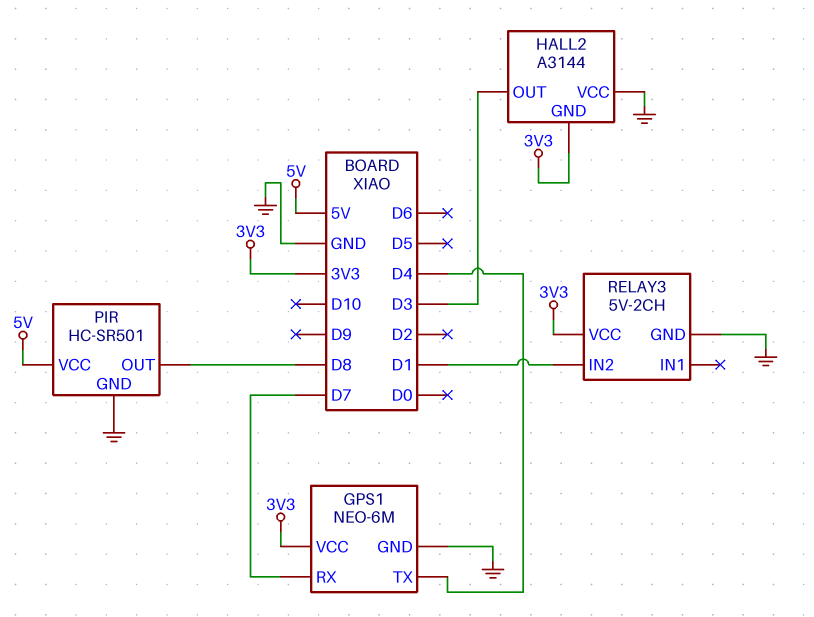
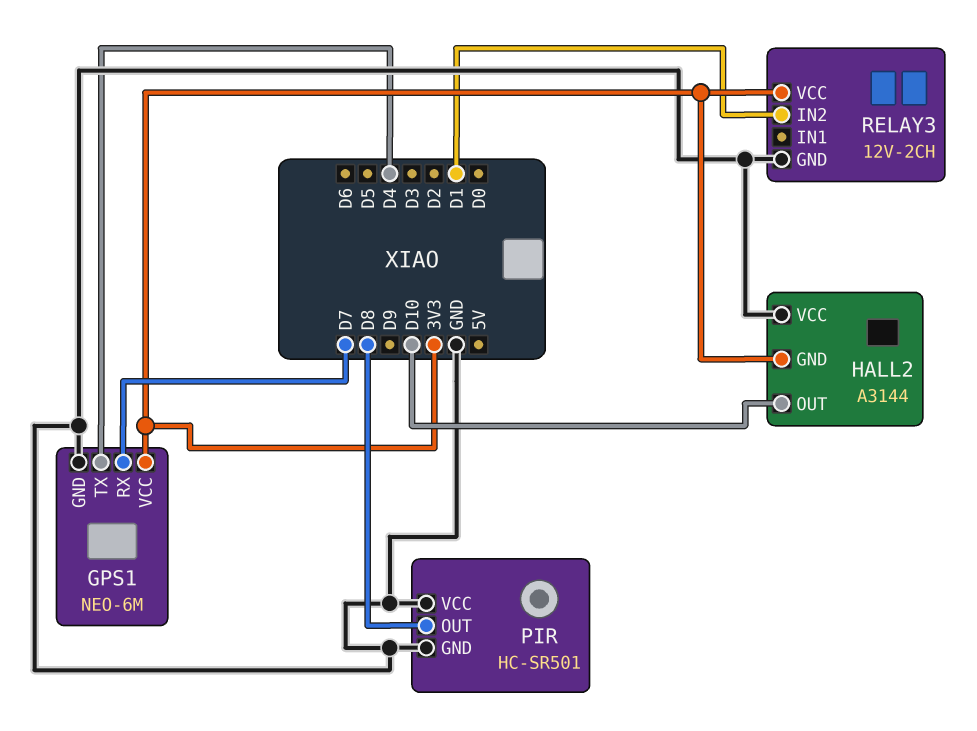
HALL2 pin OUT: D3 -> D10
PIR pin VCC: 5V -> GND
RELAY3: 5V-2CH -> 12V-2CH

